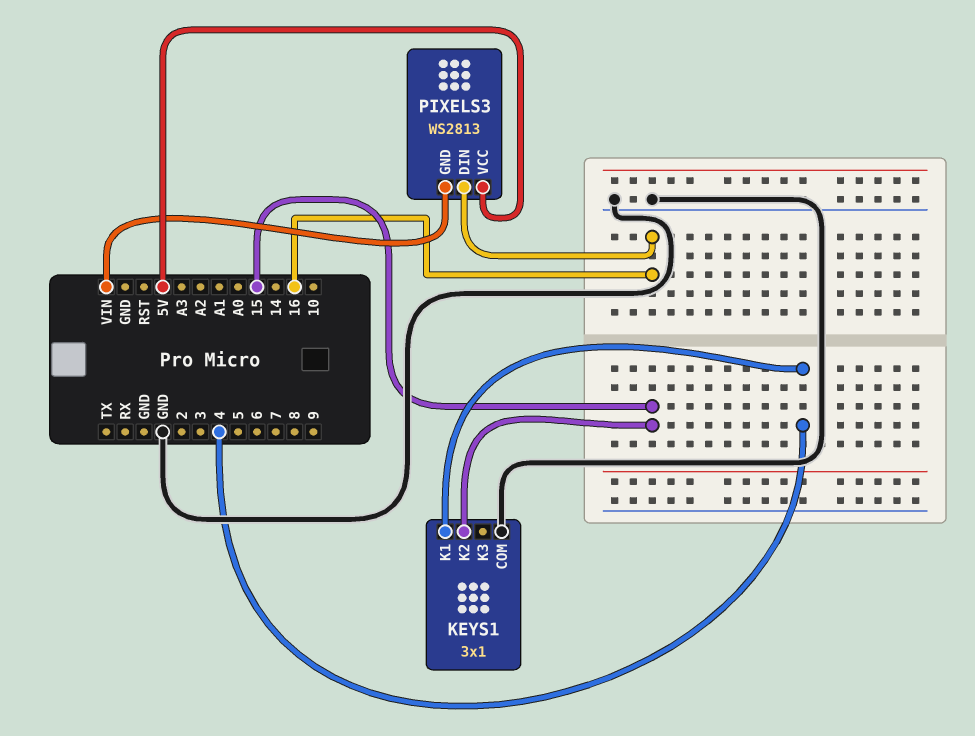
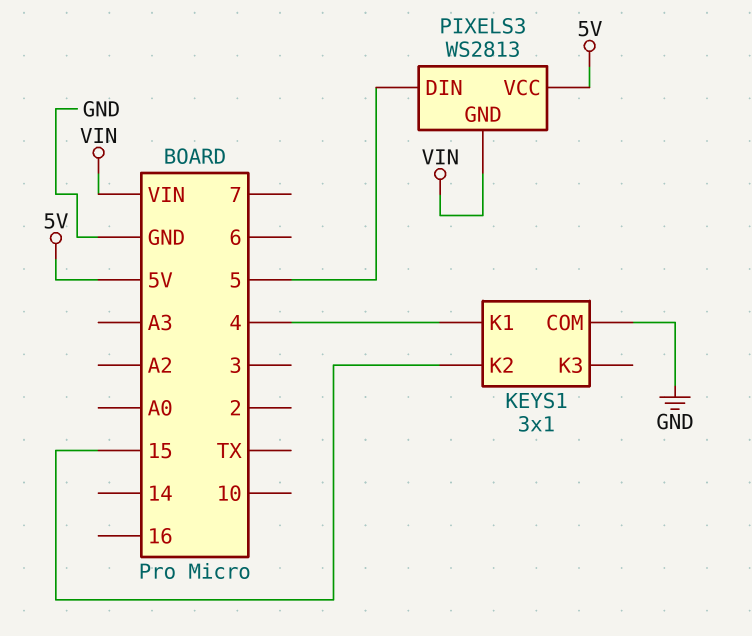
PIXELS3 pin DIN: 16 -> 5

